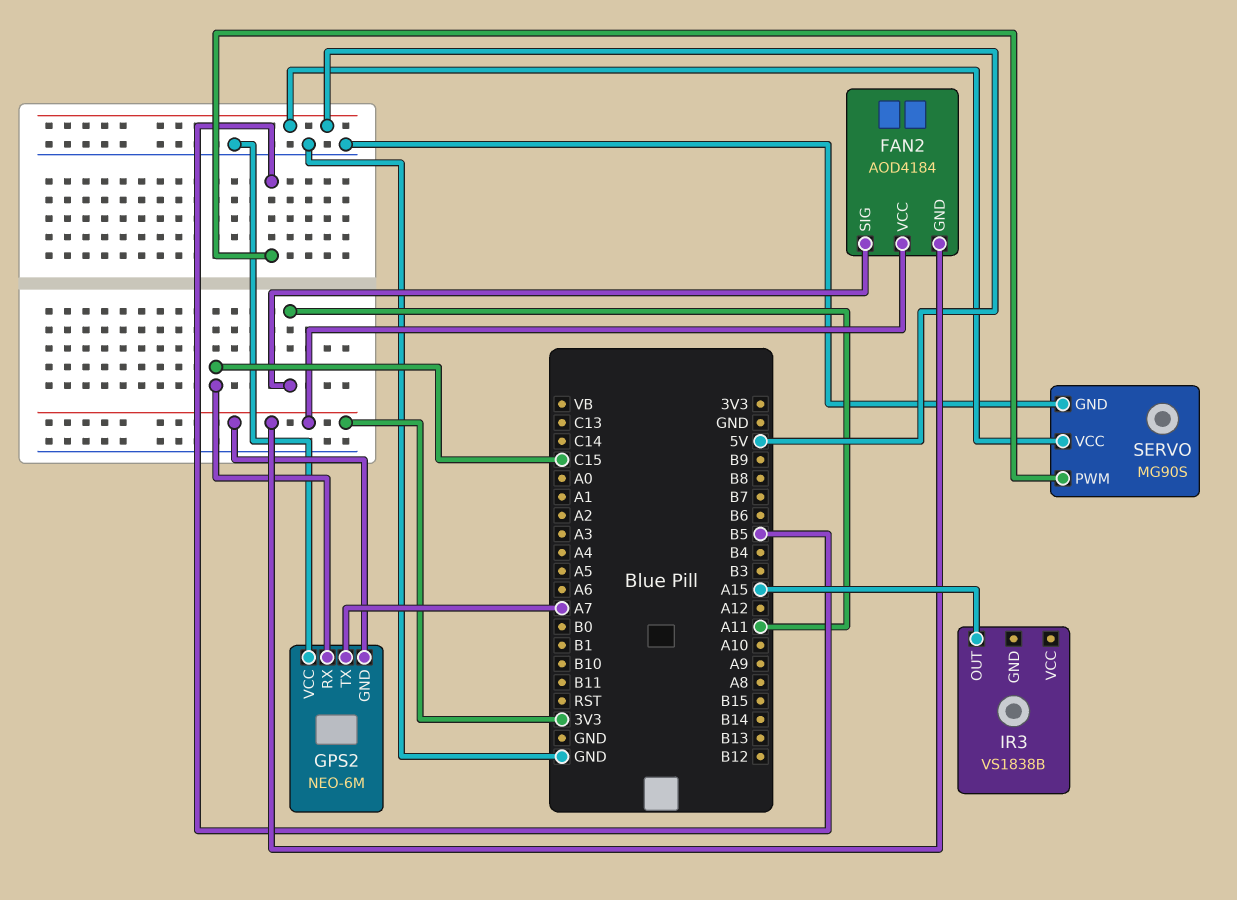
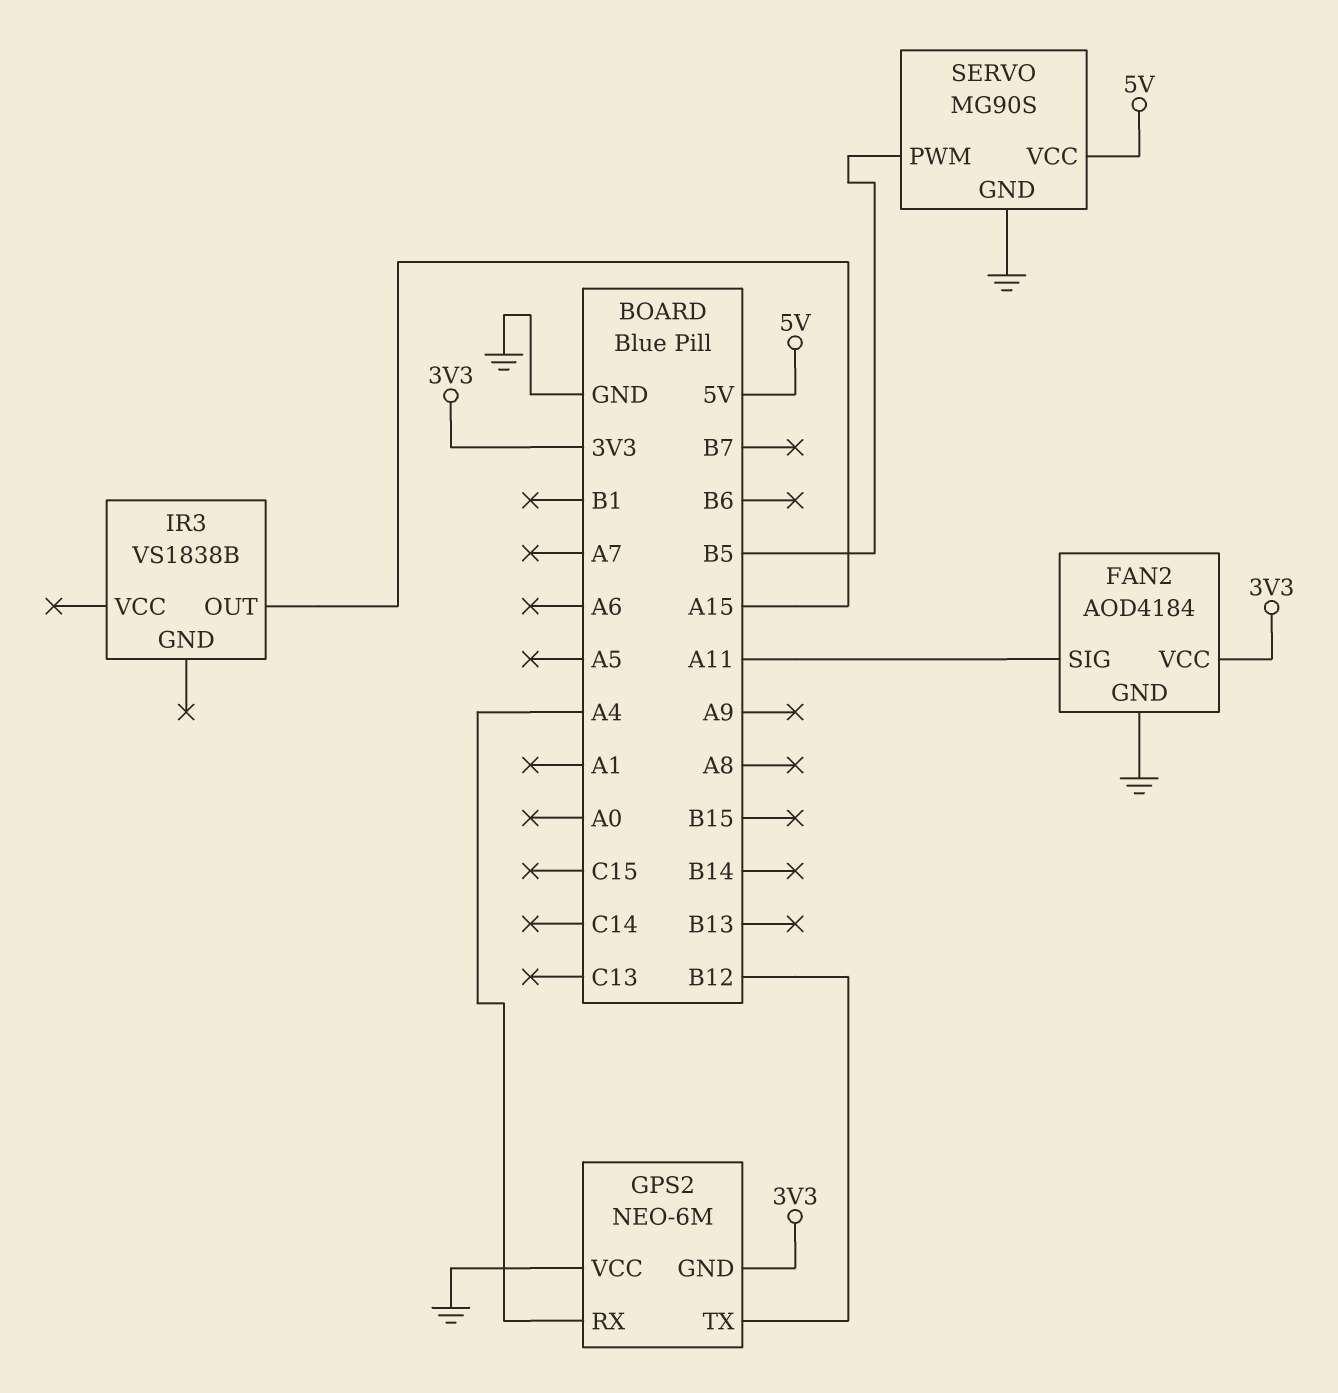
FAN2 pin GND: 3V3 -> GND
GPS2 pin RX: C15 -> A4
GPS2 pin TX: A7 -> B12

